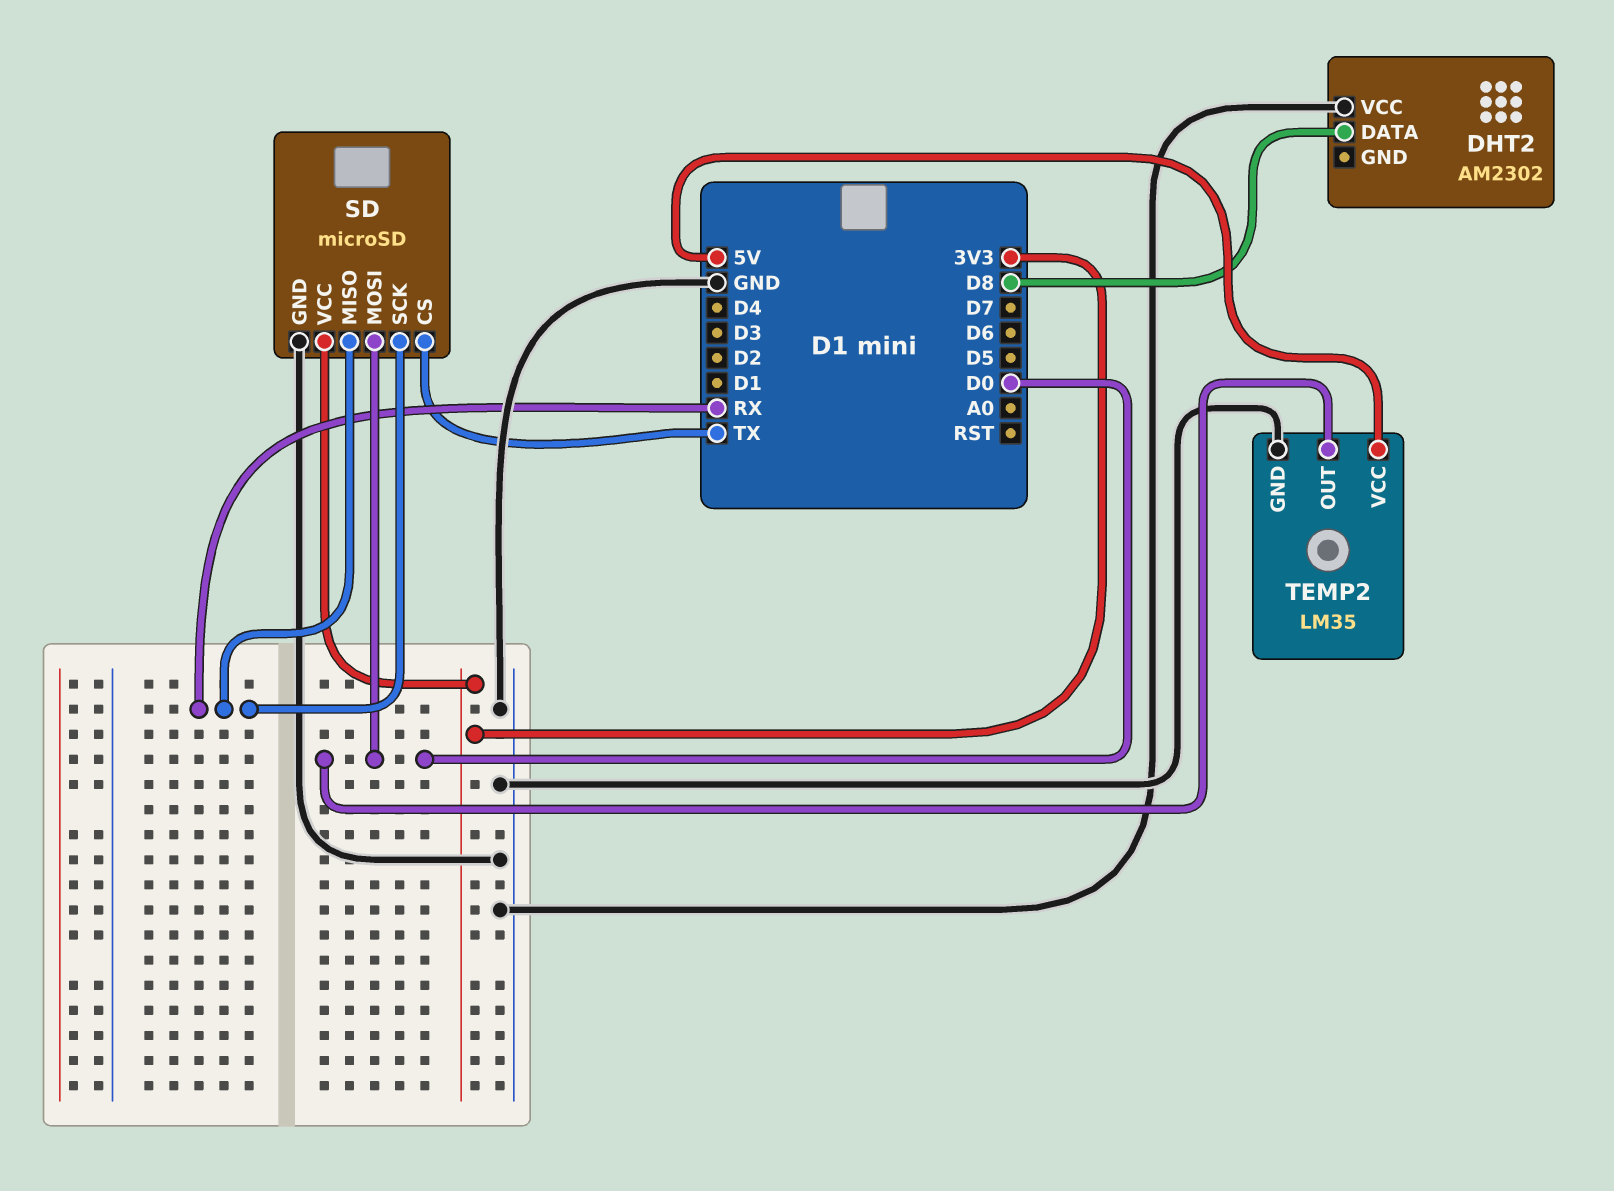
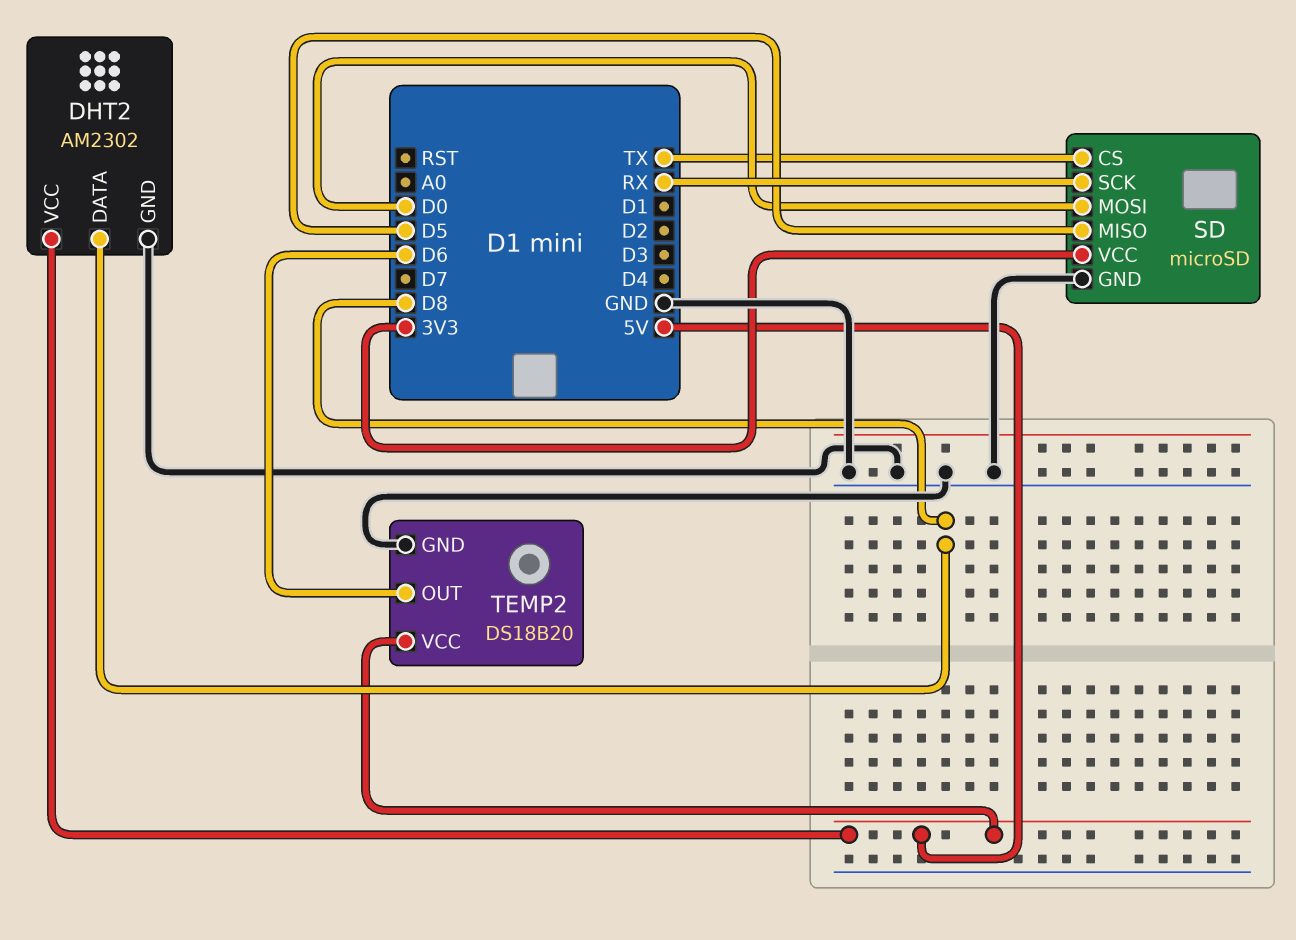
DHT2 pin GND: none -> GND
DHT2 pin VCC: GND -> 5V
SD pin MISO: RX -> D5
TEMP2: LM35 -> DS18B20
TEMP2 pin OUT: D0 -> D6

